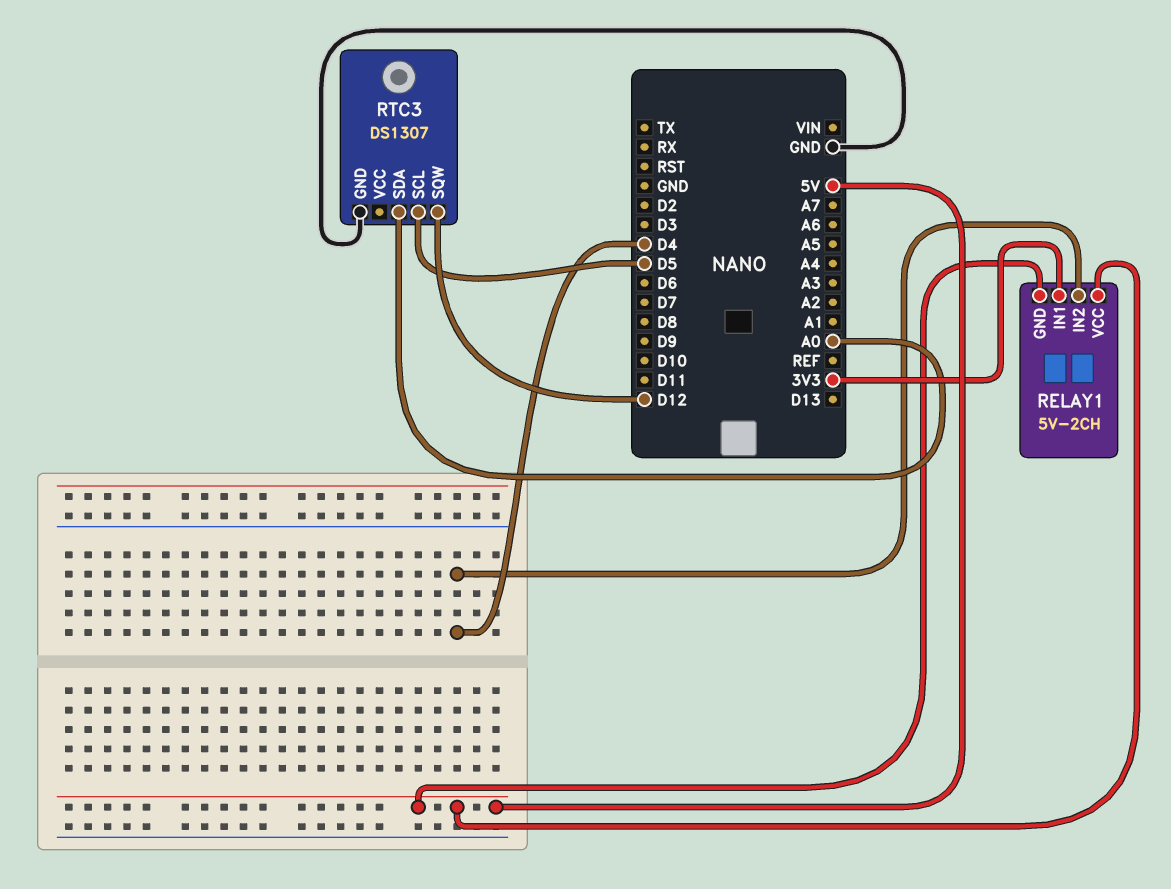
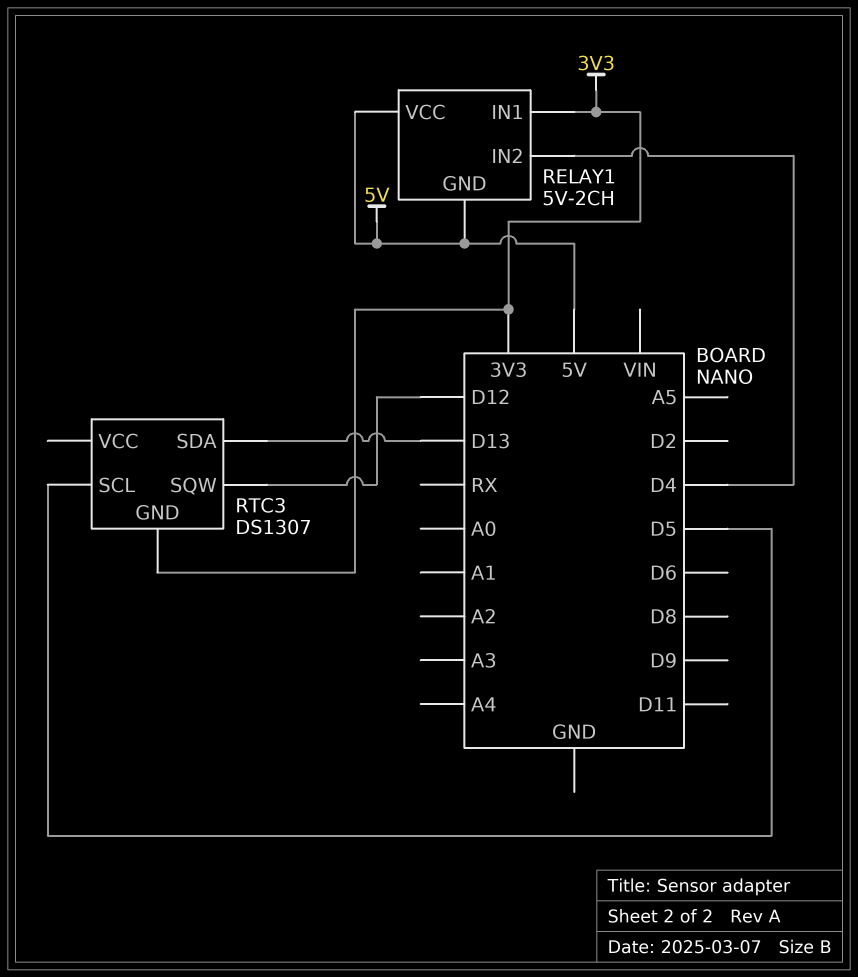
RTC3 pin GND: GND -> 3V3
RTC3 pin SDA: A0 -> D13

